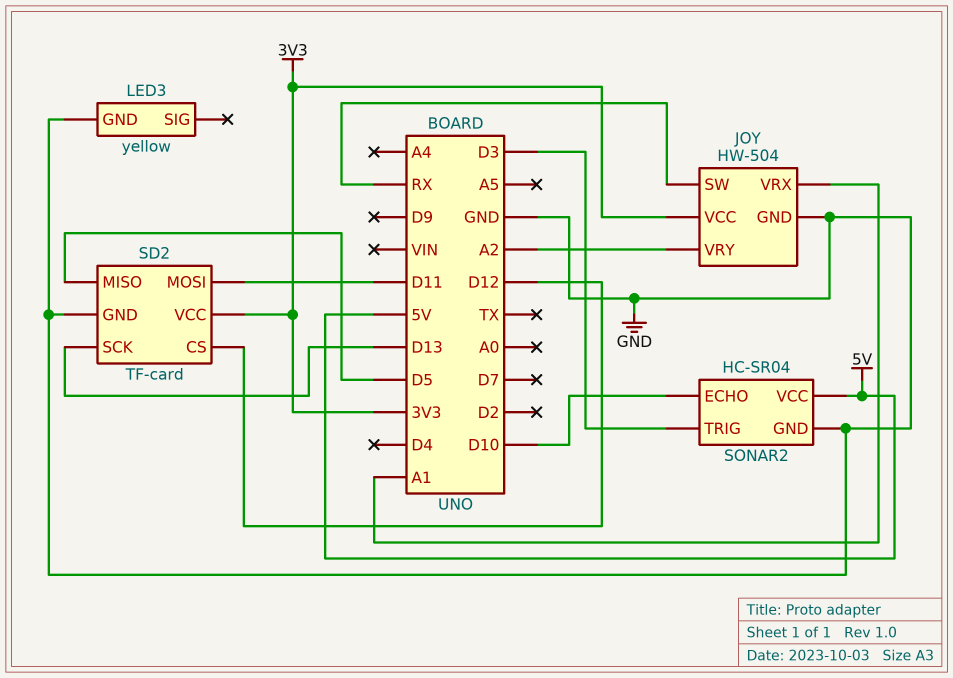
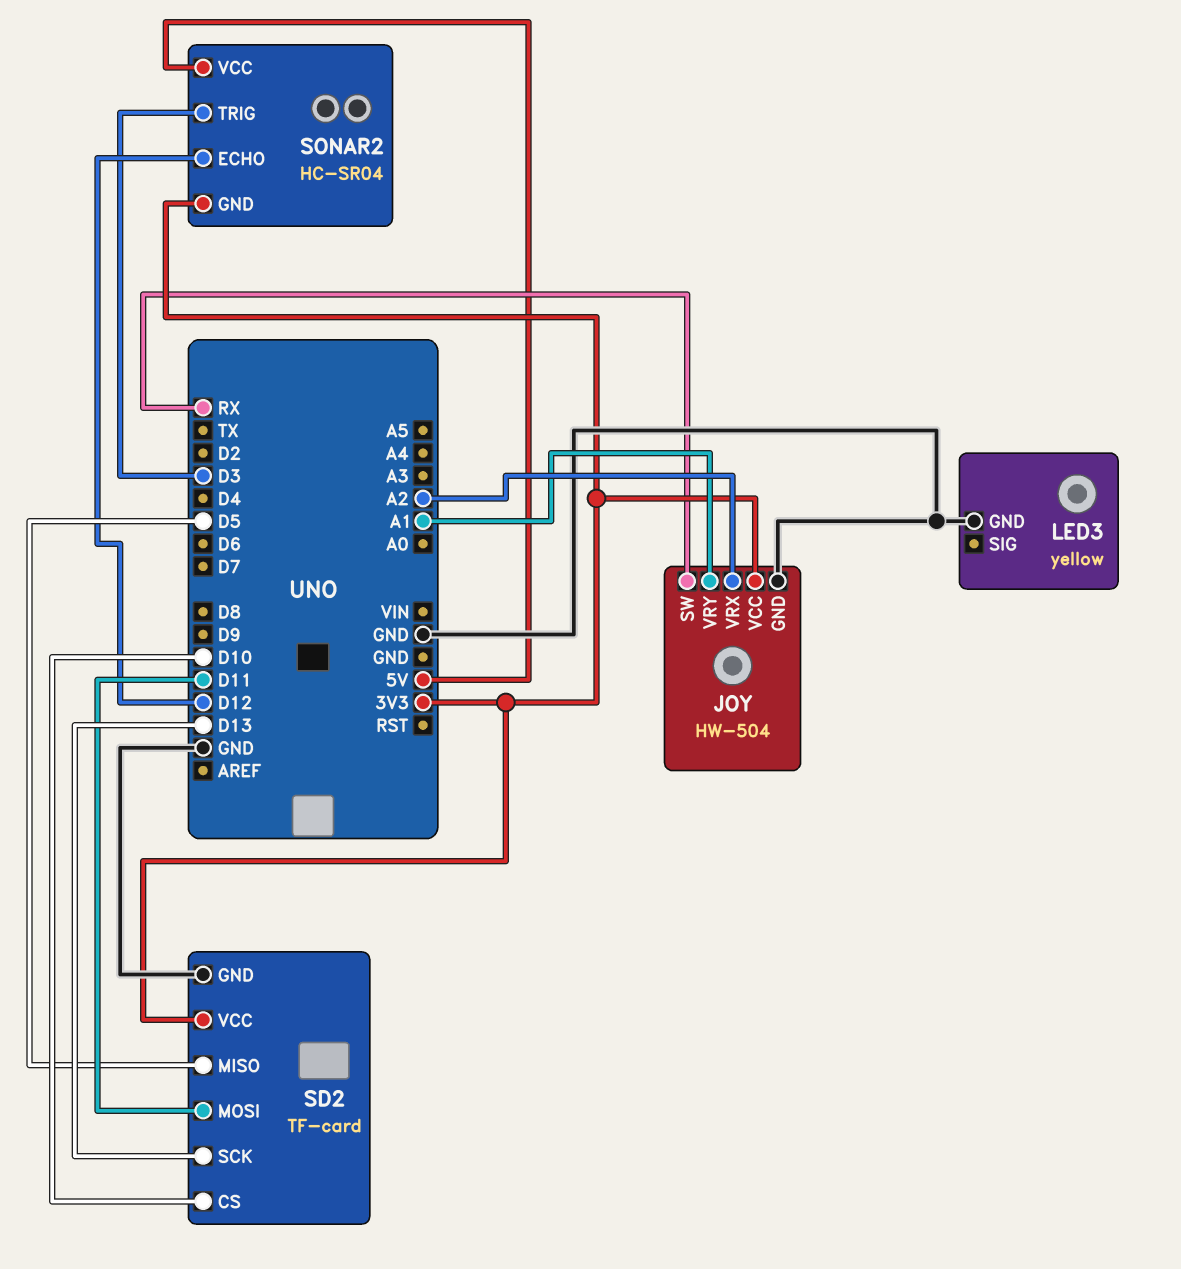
JOY pin VRX: A1 -> A2
JOY pin VRY: A2 -> A1
SD2 pin CS: D12 -> D10
SONAR2 pin ECHO: D10 -> D12
SONAR2 pin GND: GND -> 3V3

